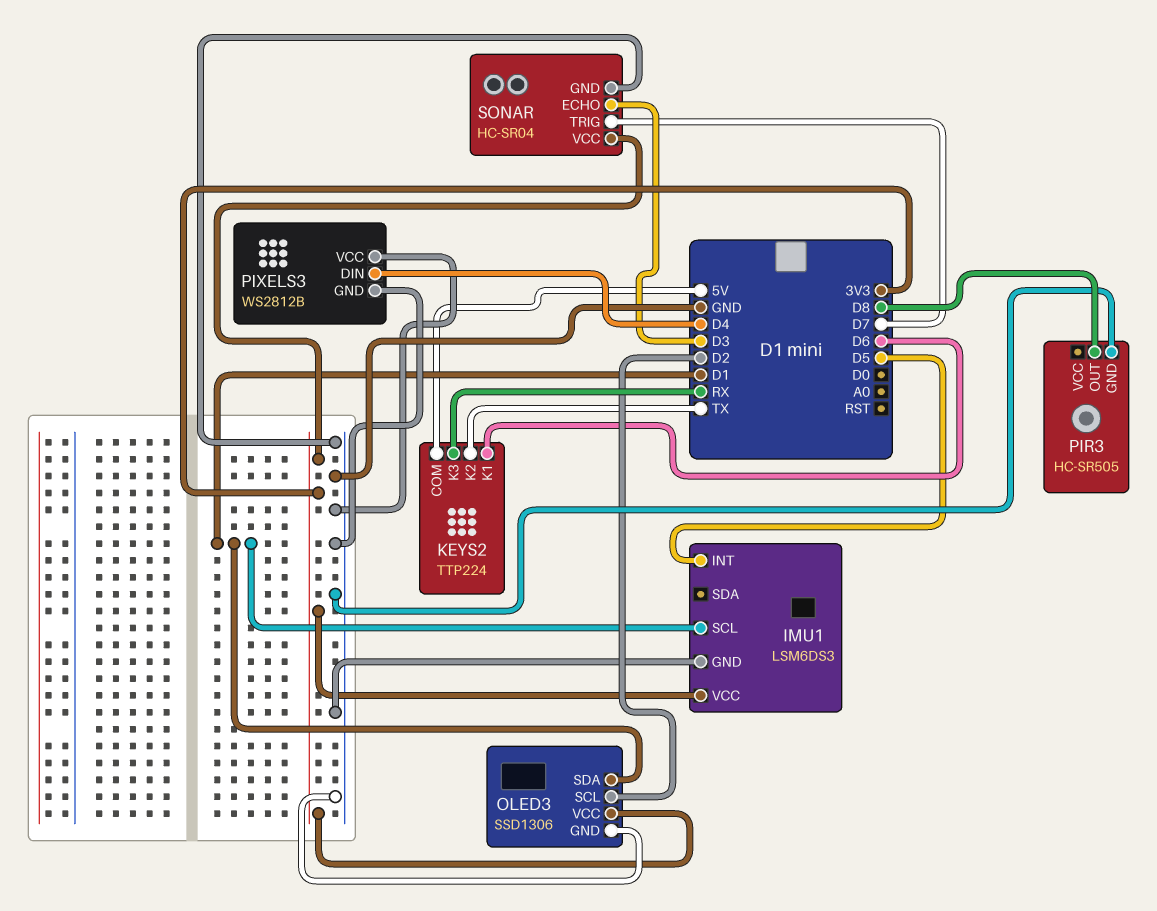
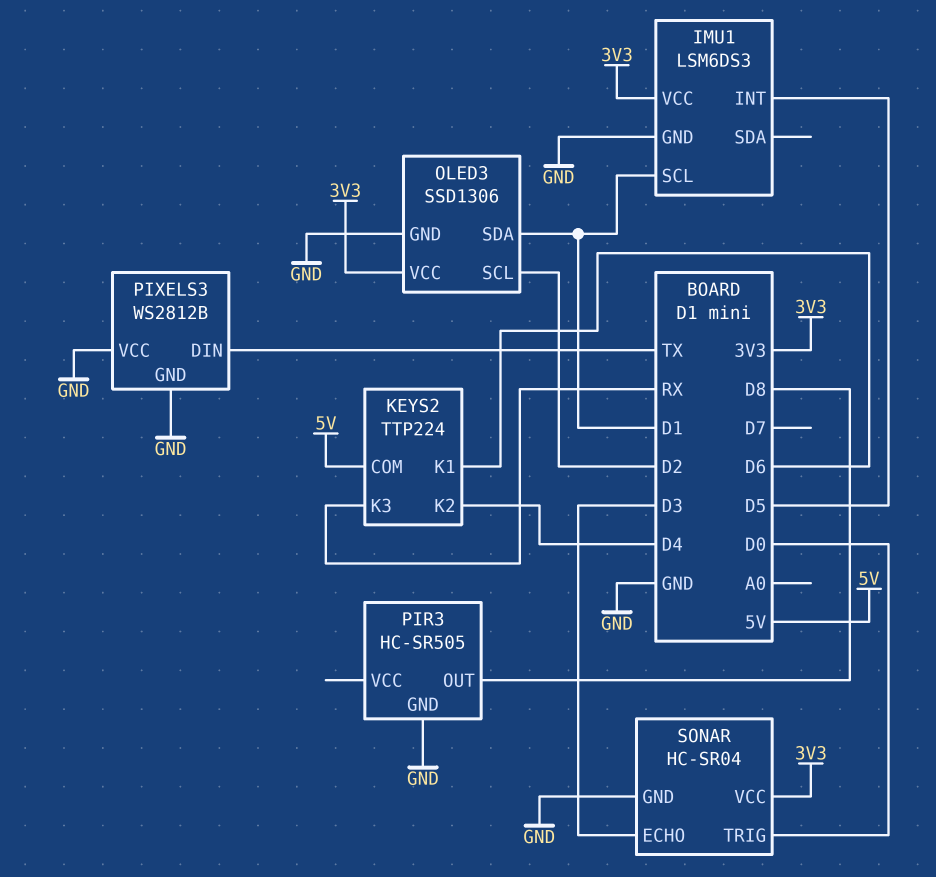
KEYS2 pin K2: TX -> D4
PIXELS3 pin DIN: D4 -> TX
SONAR pin TRIG: D7 -> D0

